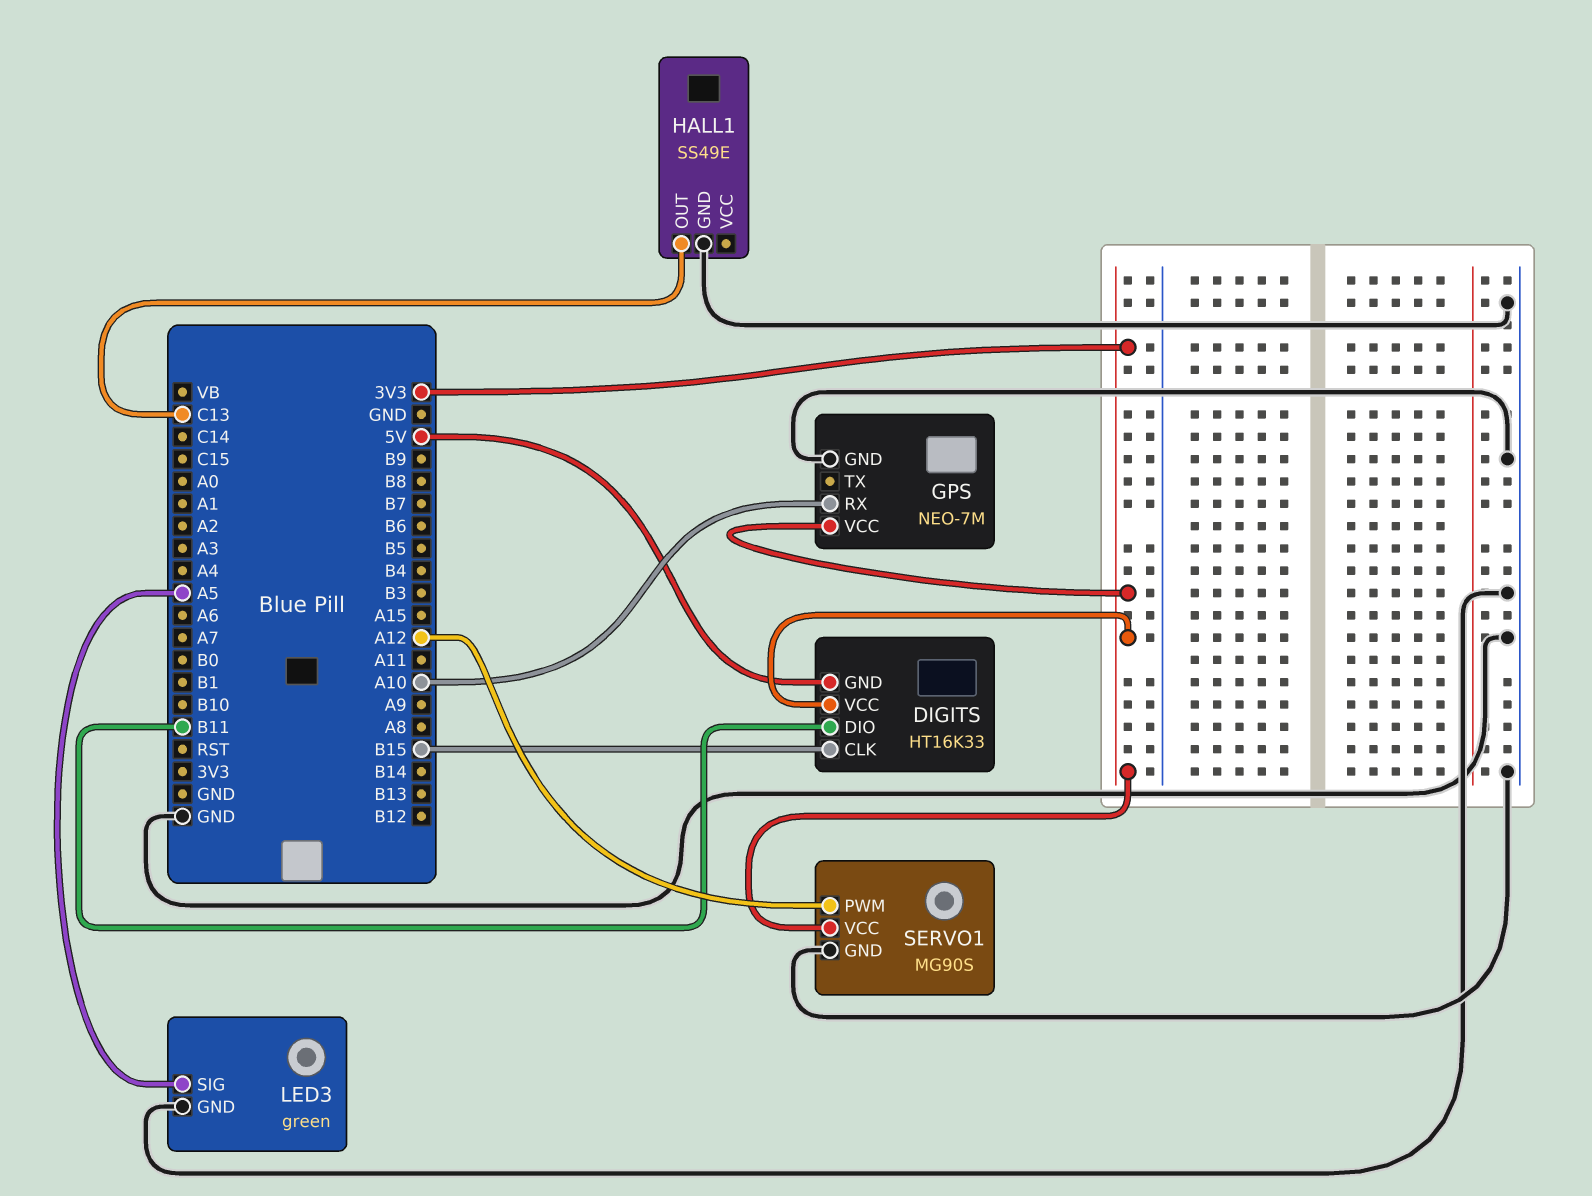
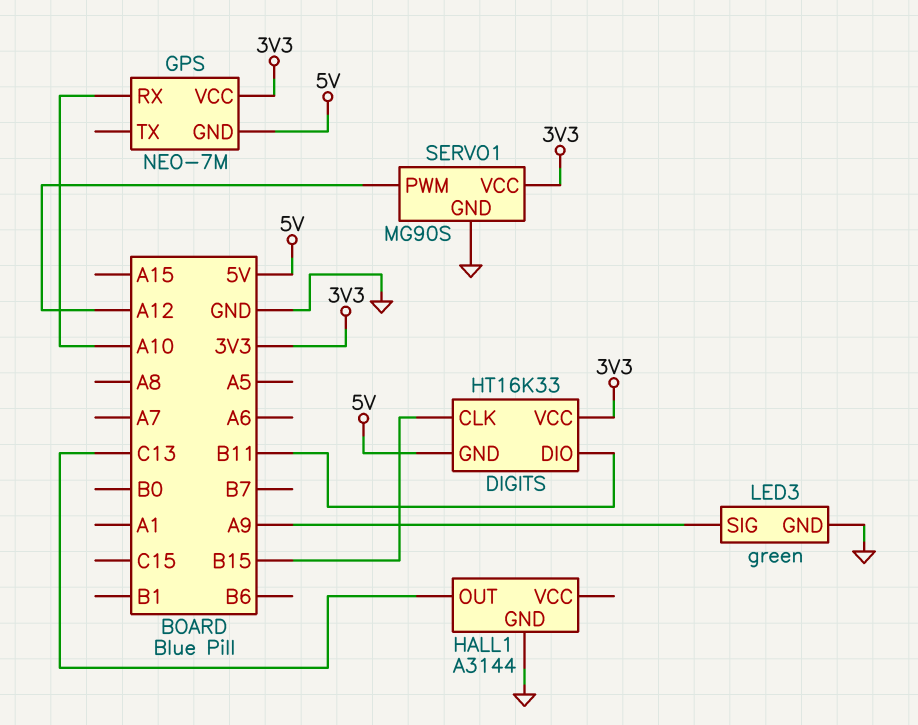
GPS pin GND: GND -> 5V
HALL1: SS49E -> A3144
LED3 pin SIG: A5 -> A9

